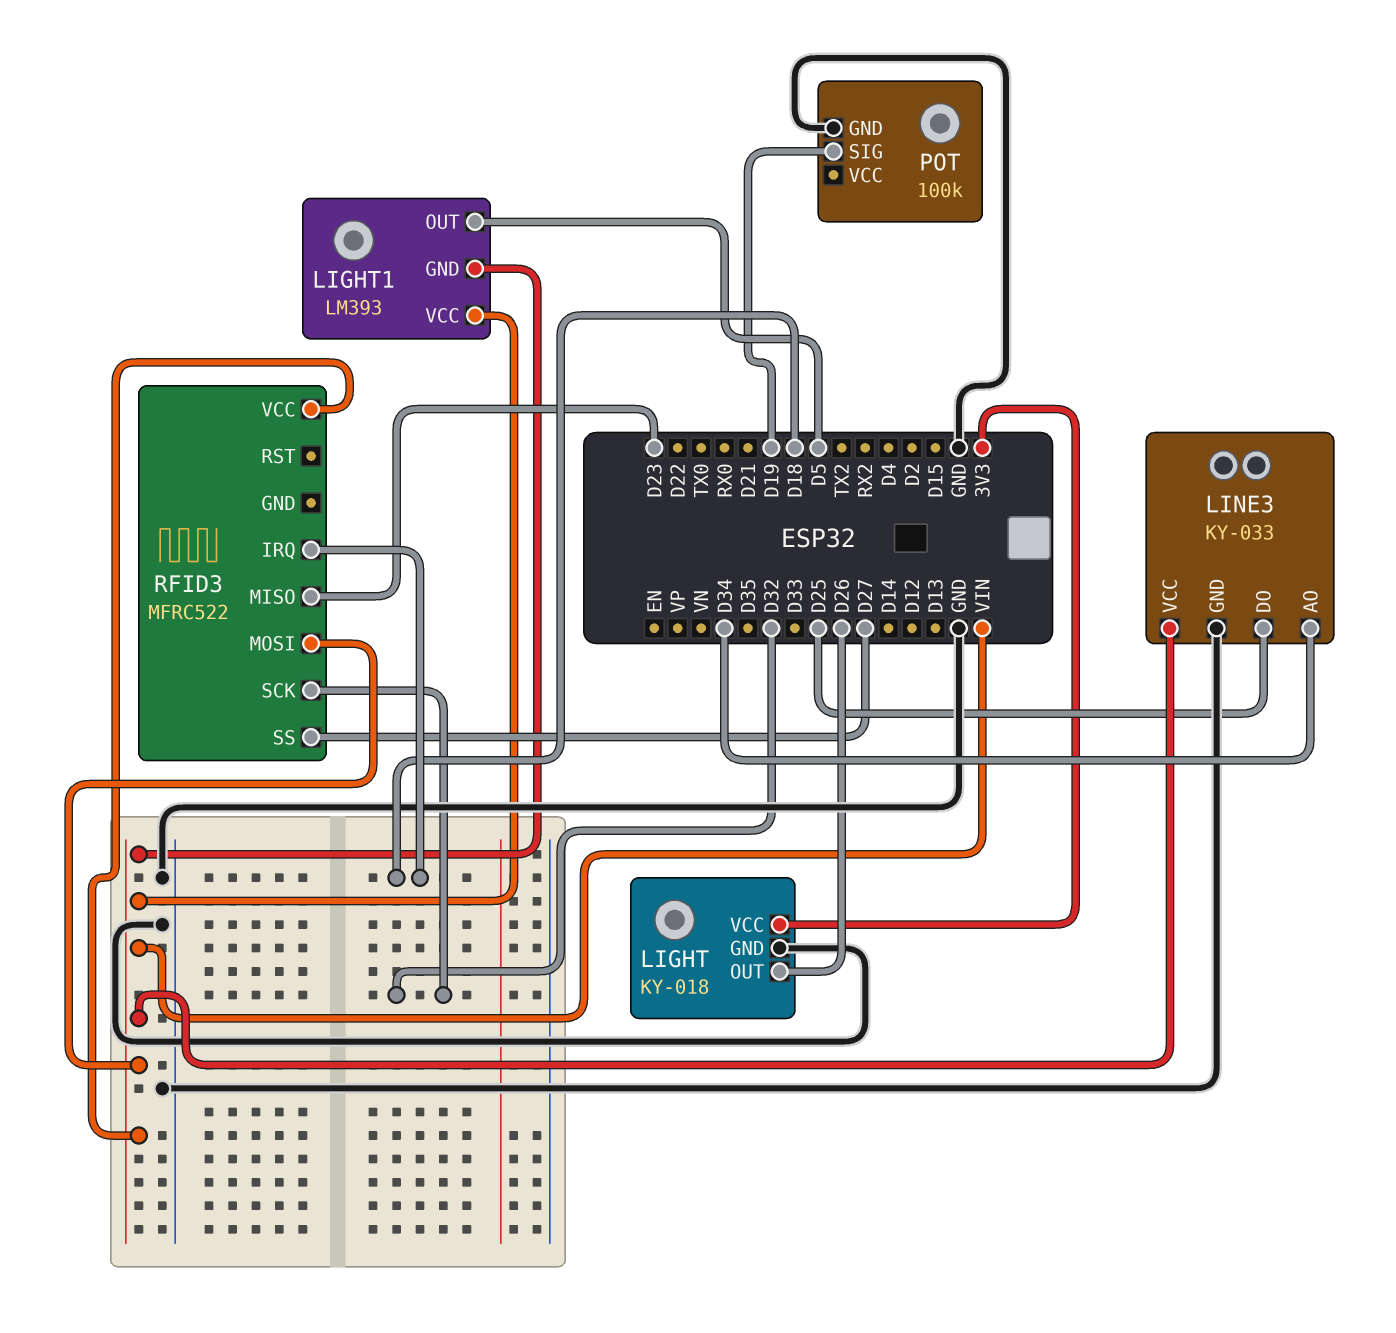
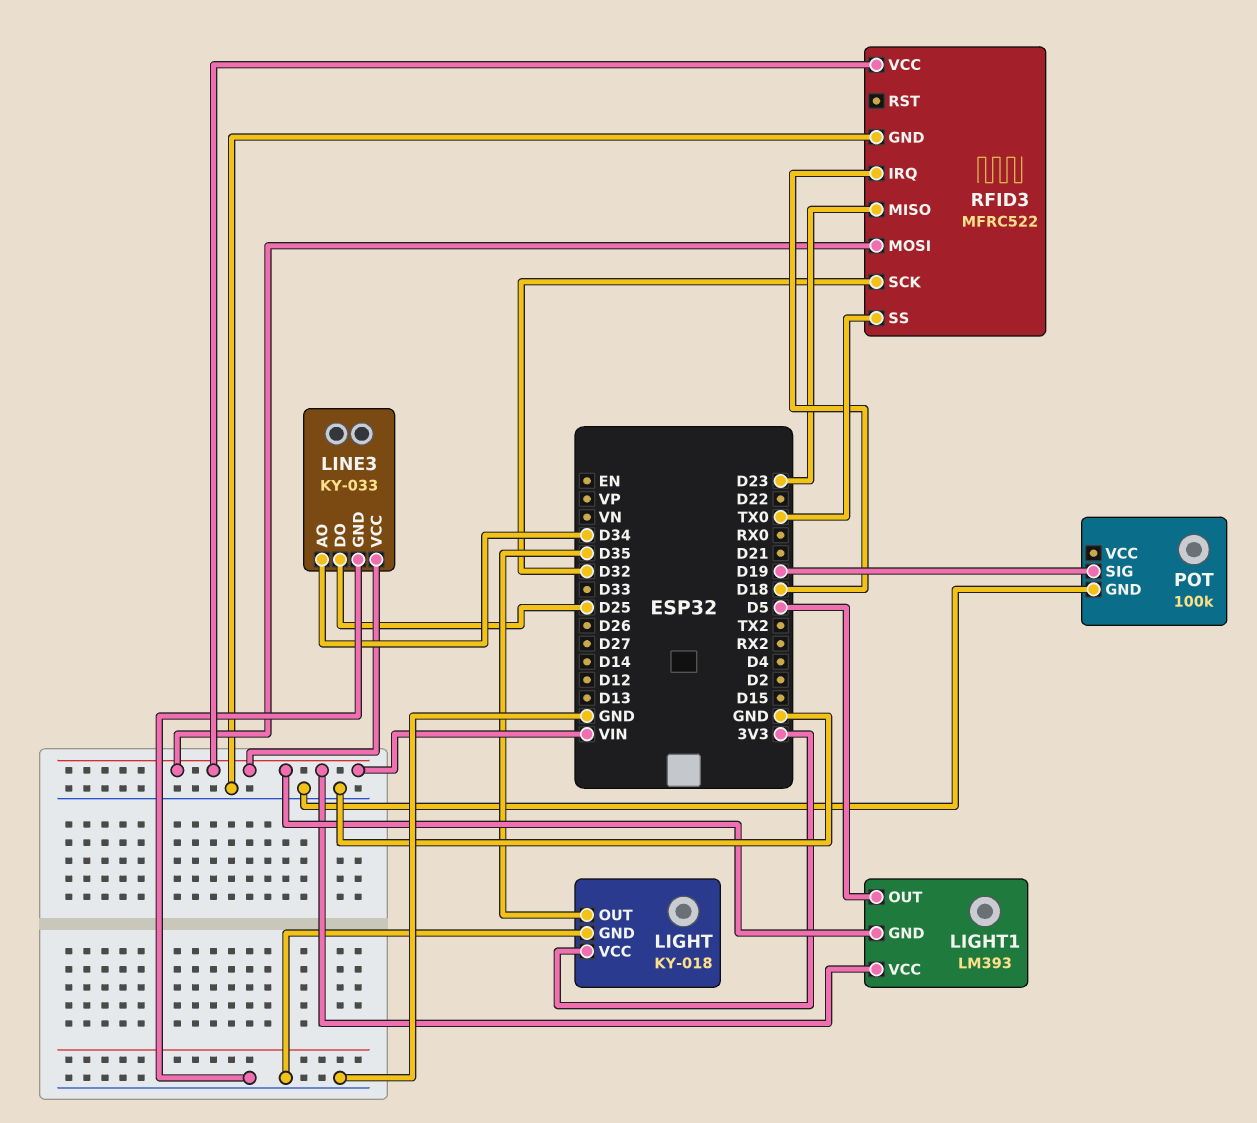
LIGHT pin OUT: D26 -> D35
RFID3 pin GND: none -> GND
RFID3 pin SS: D27 -> TX0

